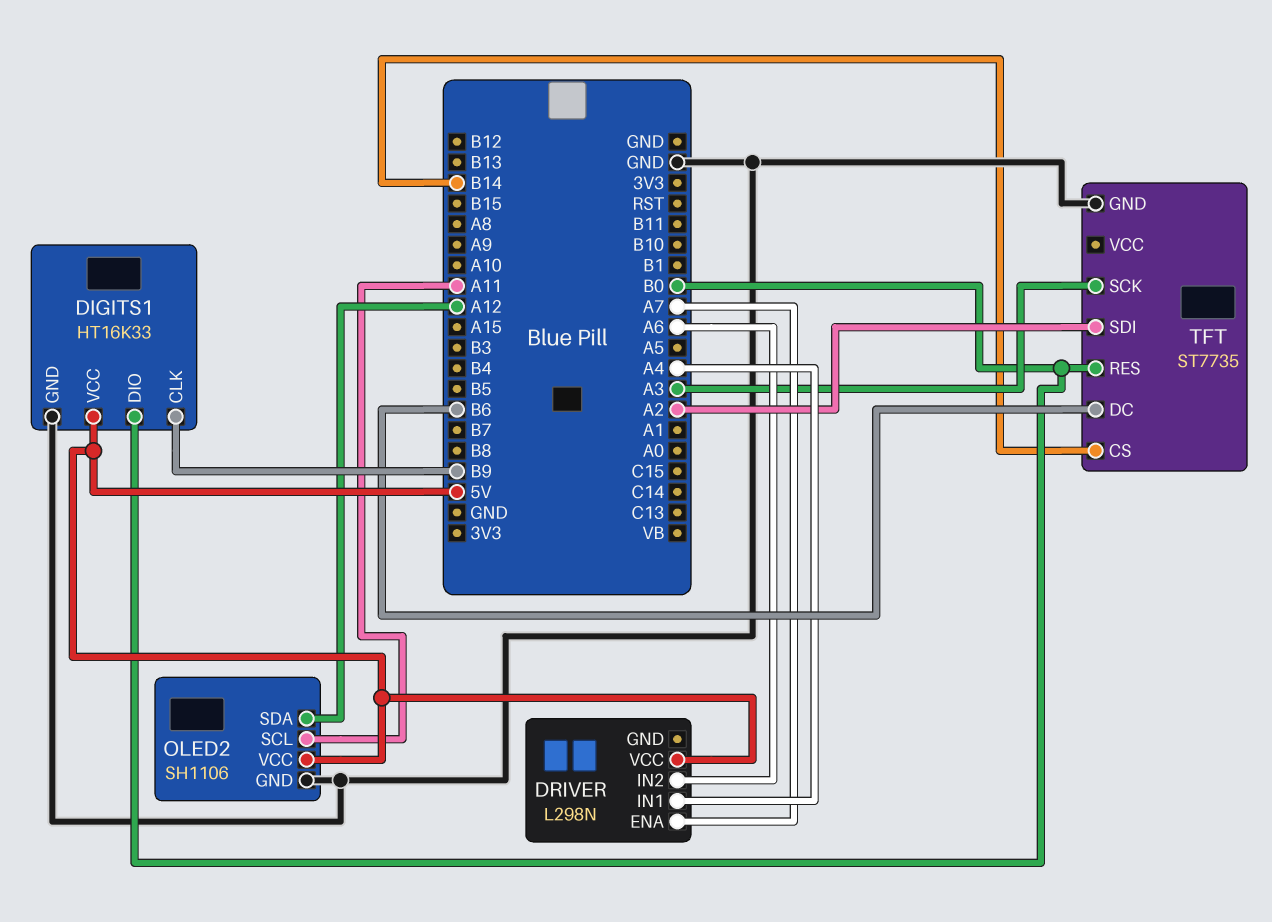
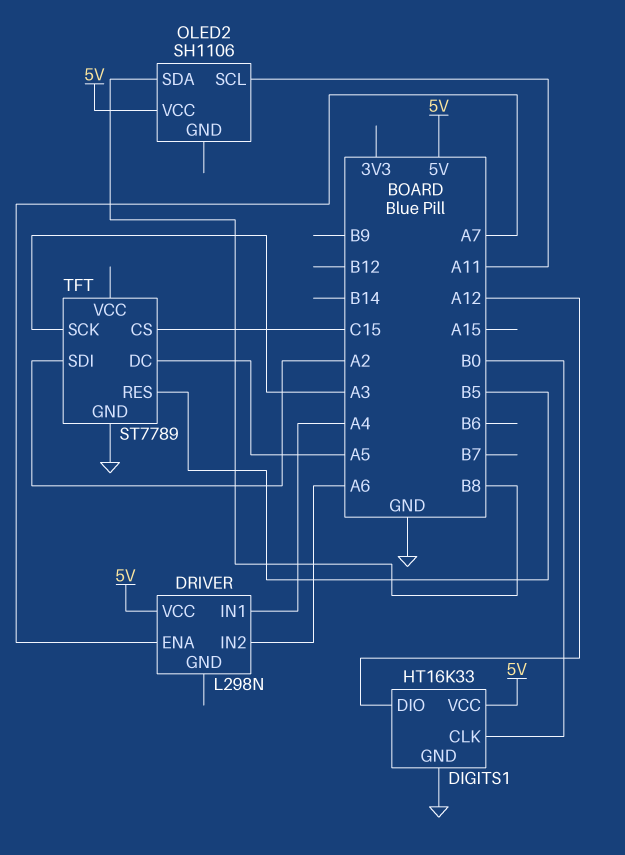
DIGITS1 pin CLK: B9 -> B0
DIGITS1 pin DIO: B0 -> A12
OLED2 pin GND: GND -> none
OLED2 pin SDA: A12 -> B8
TFT: ST7735 -> ST7789
TFT pin CS: B14 -> C15
TFT pin DC: B6 -> A5
TFT pin RES: B0 -> B5

